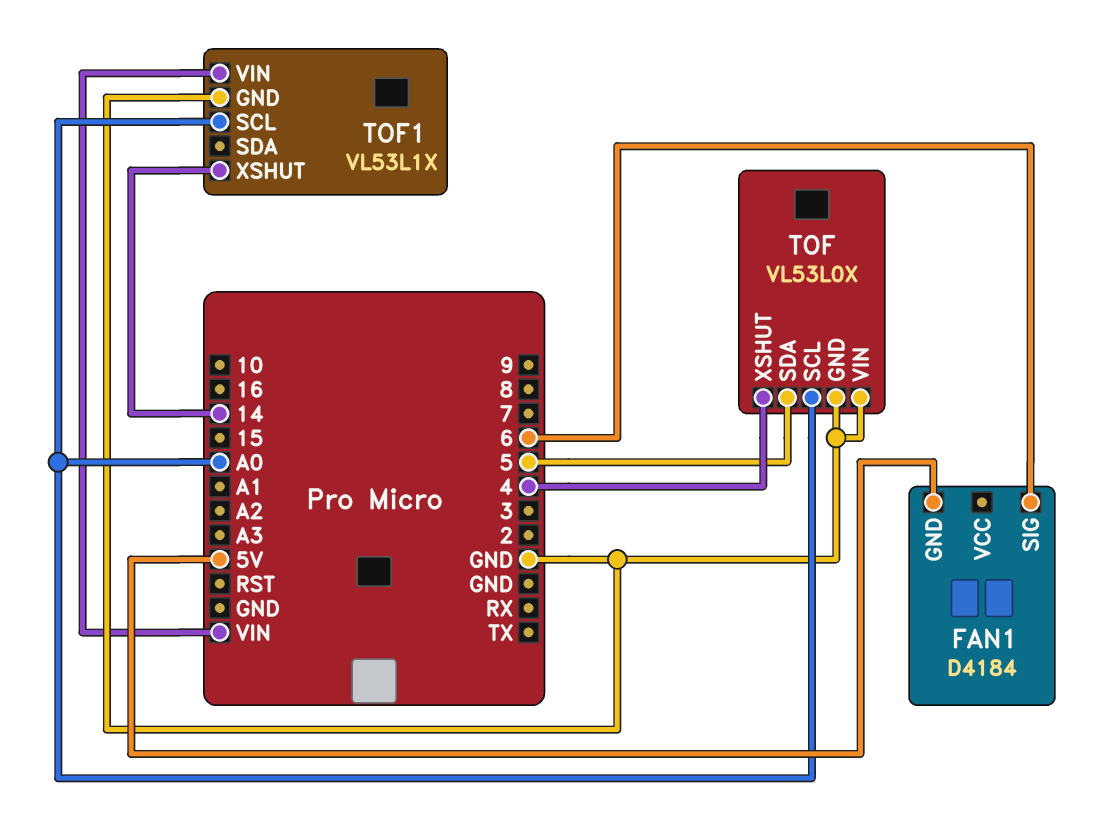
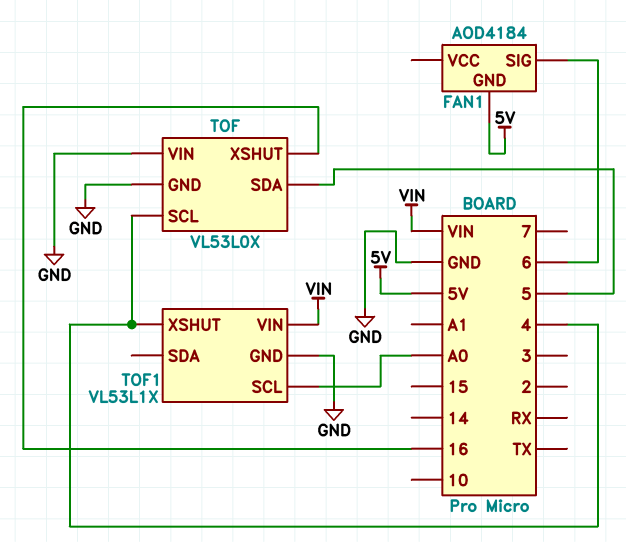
FAN1: D4184 -> AOD4184
TOF pin SCL: A0 -> 4
TOF pin XSHUT: 4 -> 16
TOF1 pin XSHUT: 14 -> 4

